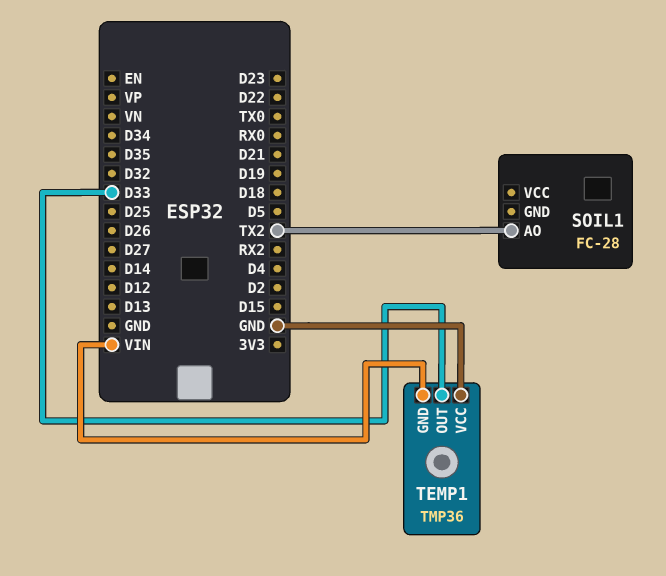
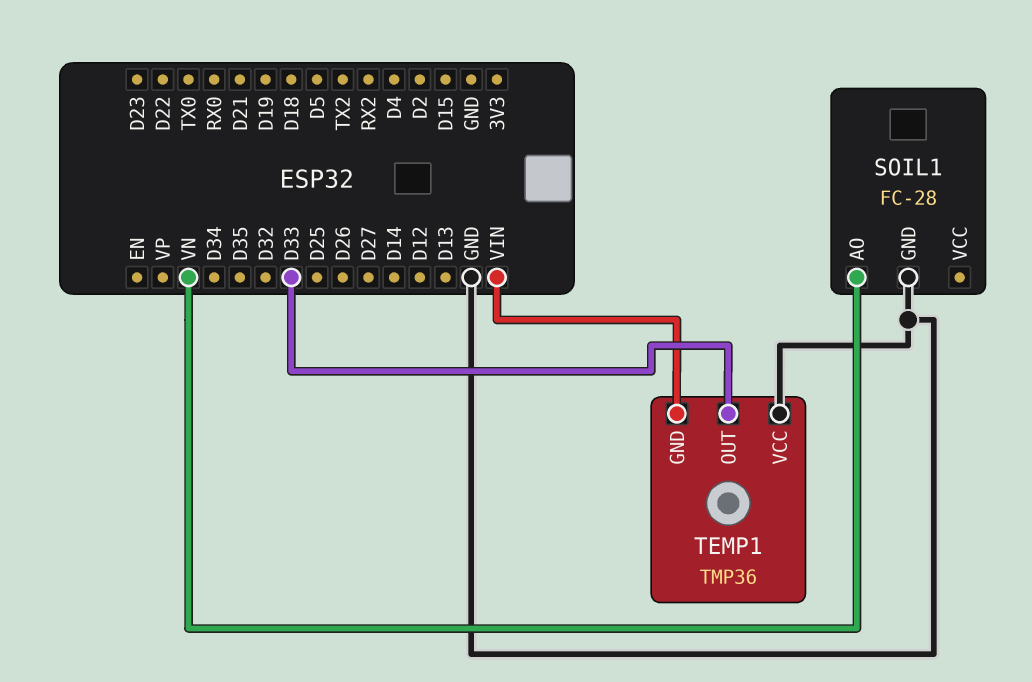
SOIL1 pin AO: TX2 -> VN
SOIL1 pin GND: none -> GND

